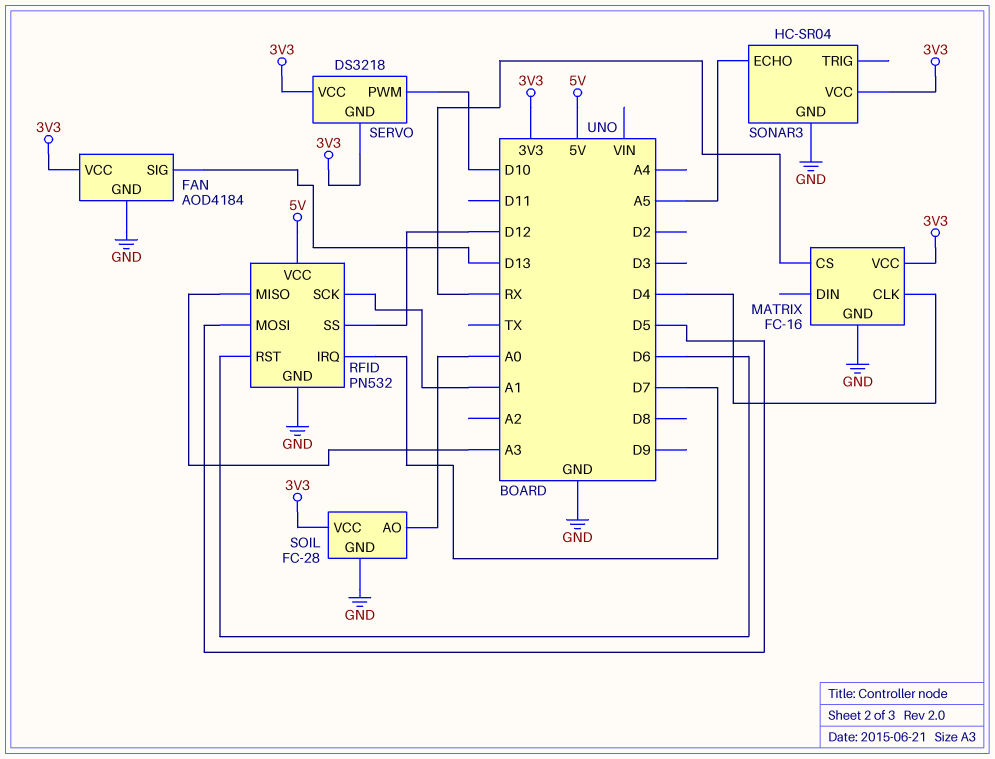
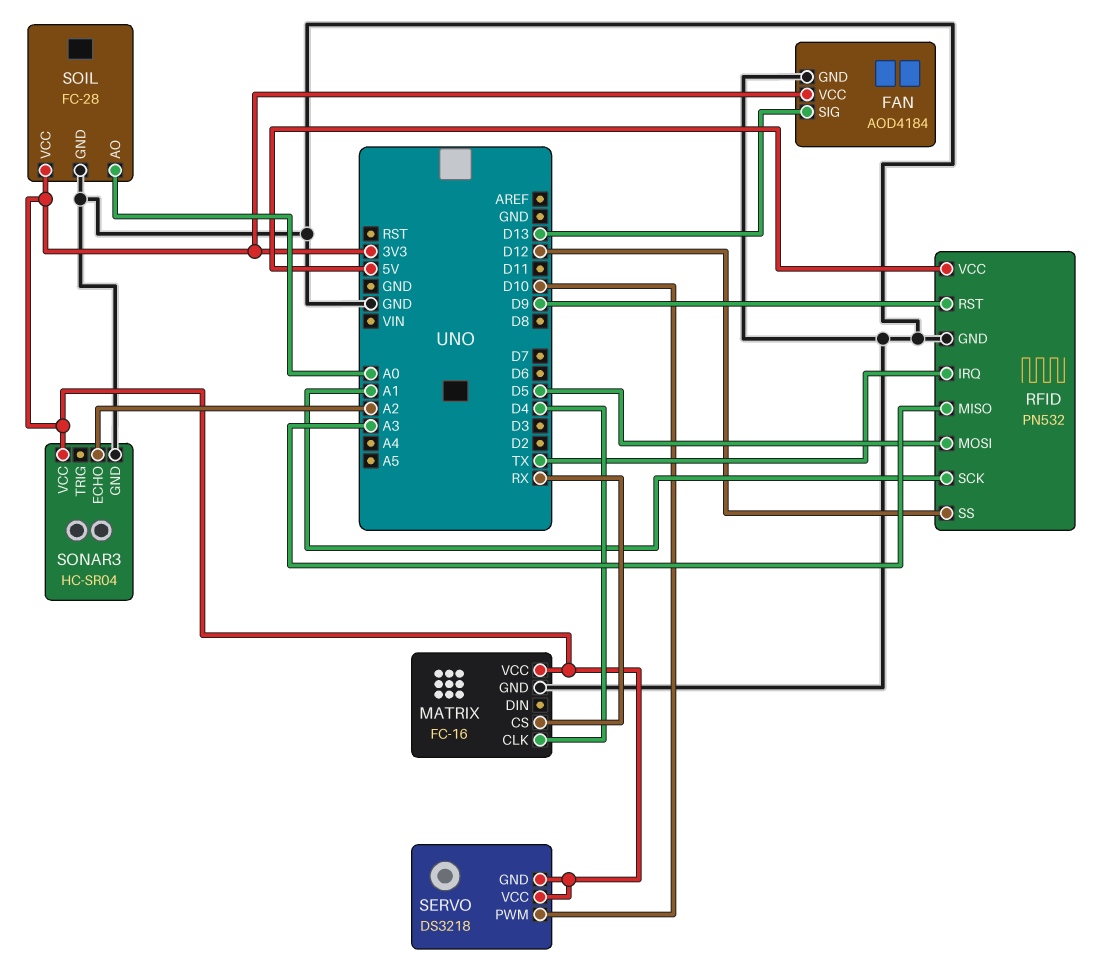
RFID pin IRQ: D7 -> TX
RFID pin RST: D6 -> D9
SONAR3 pin ECHO: A5 -> A2

